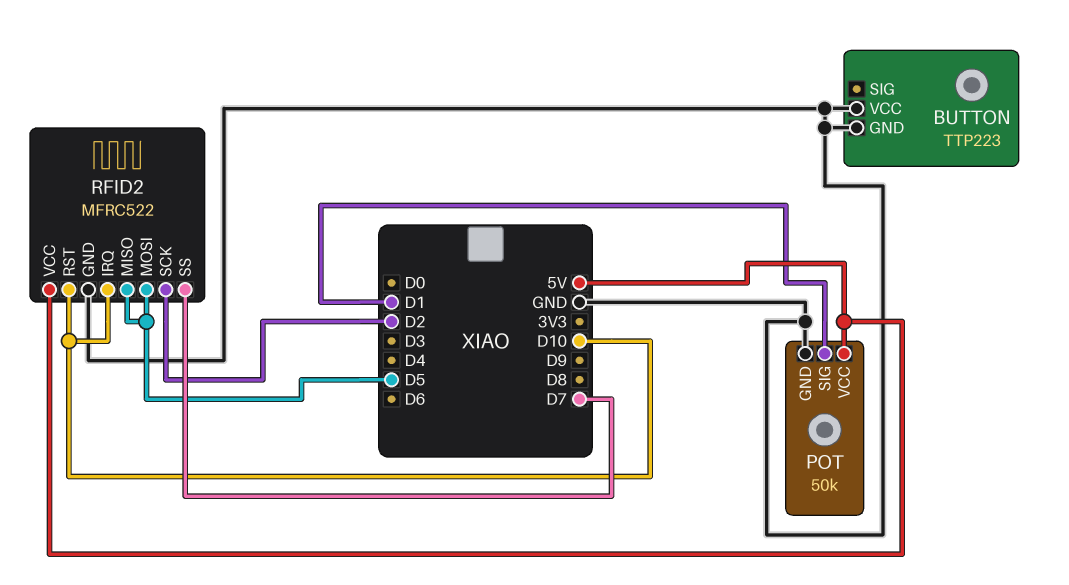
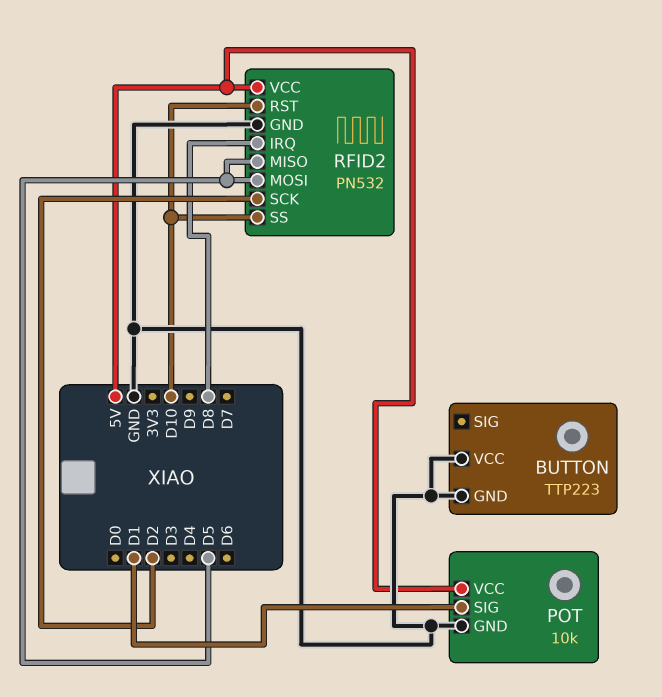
POT: 50k -> 10k
RFID2: MFRC522 -> PN532
RFID2 pin IRQ: D10 -> D8
RFID2 pin SS: D7 -> D10

